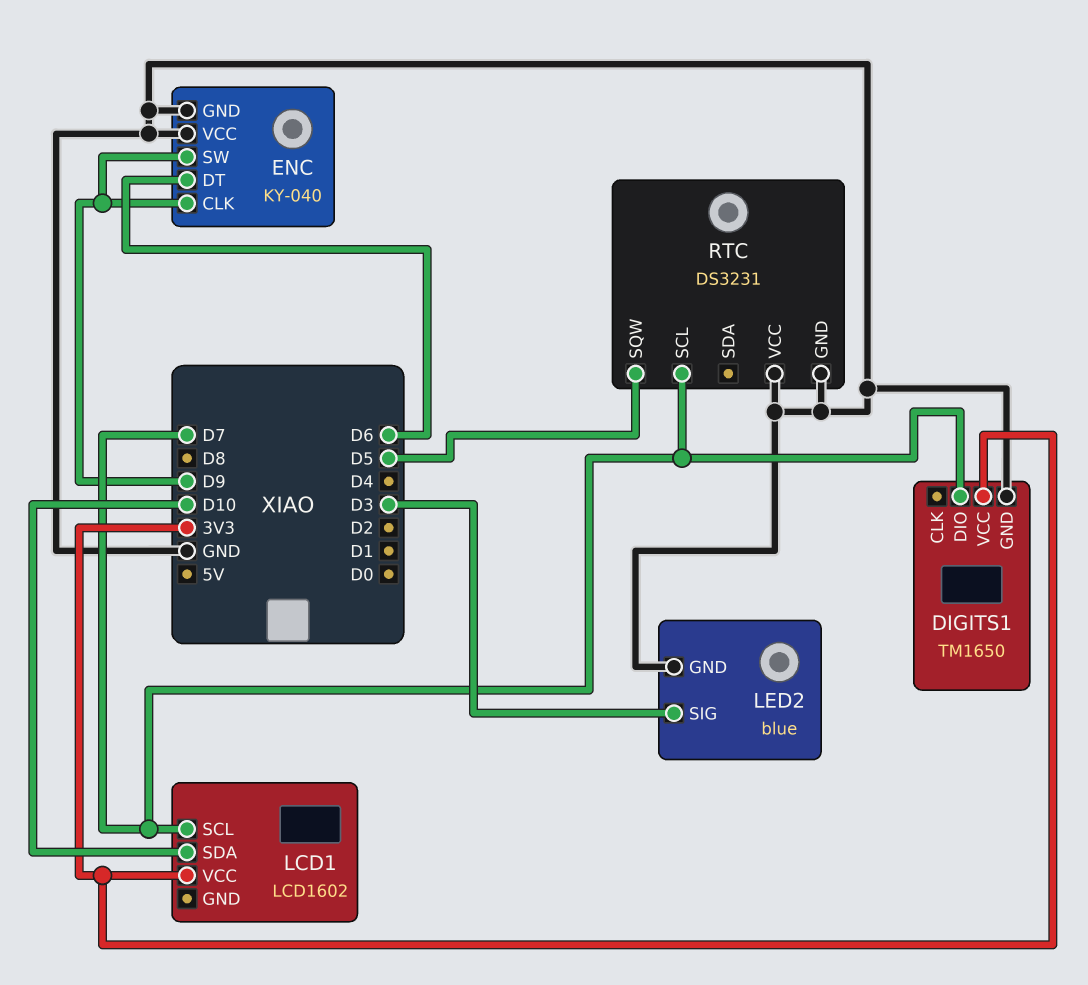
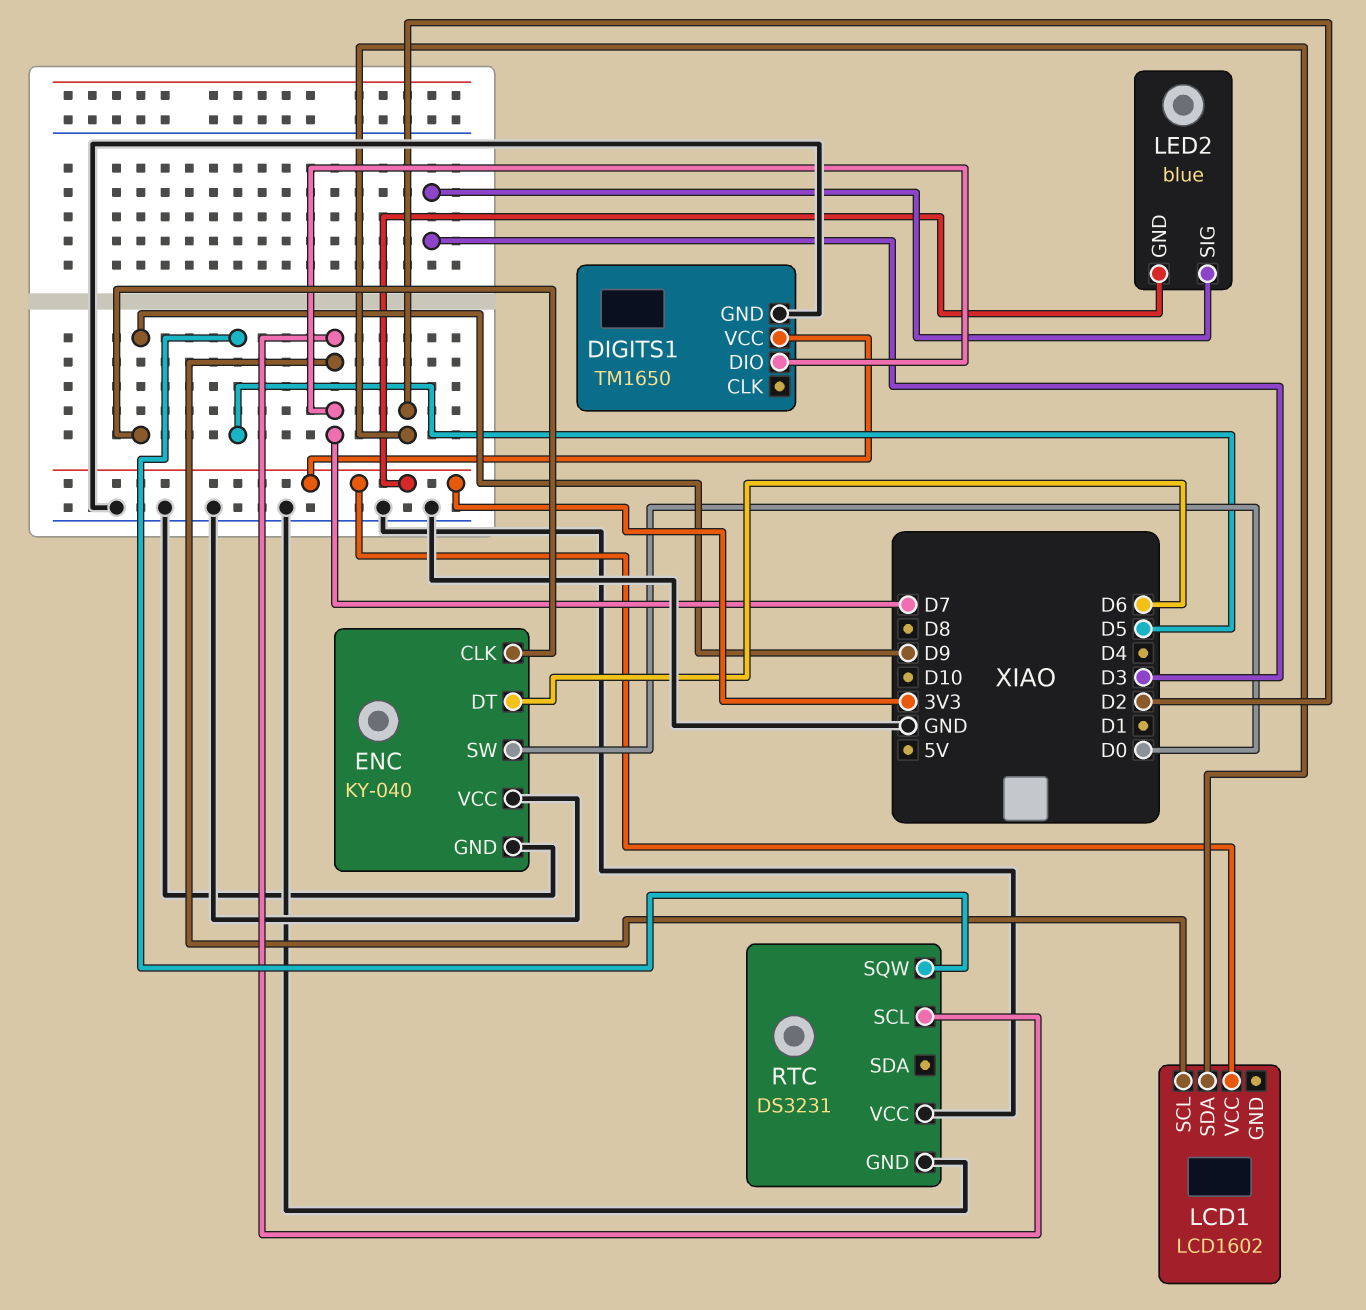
ENC pin SW: D9 -> D0
LCD1 pin SDA: D10 -> D2
LED2 pin GND: GND -> 3V3

